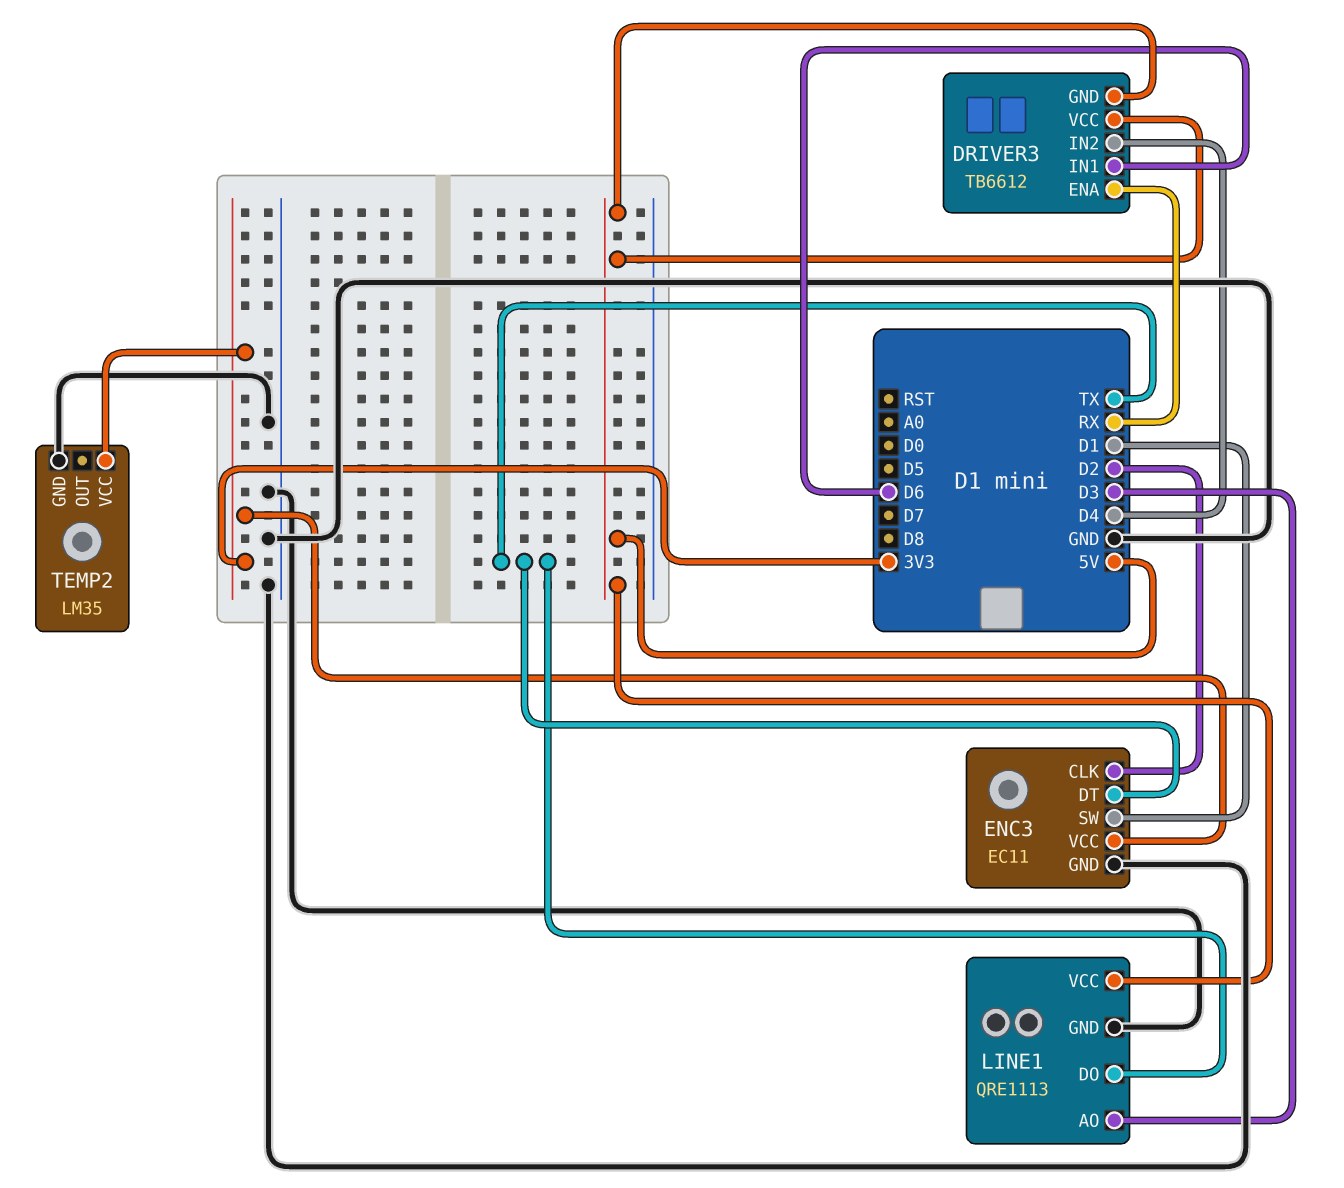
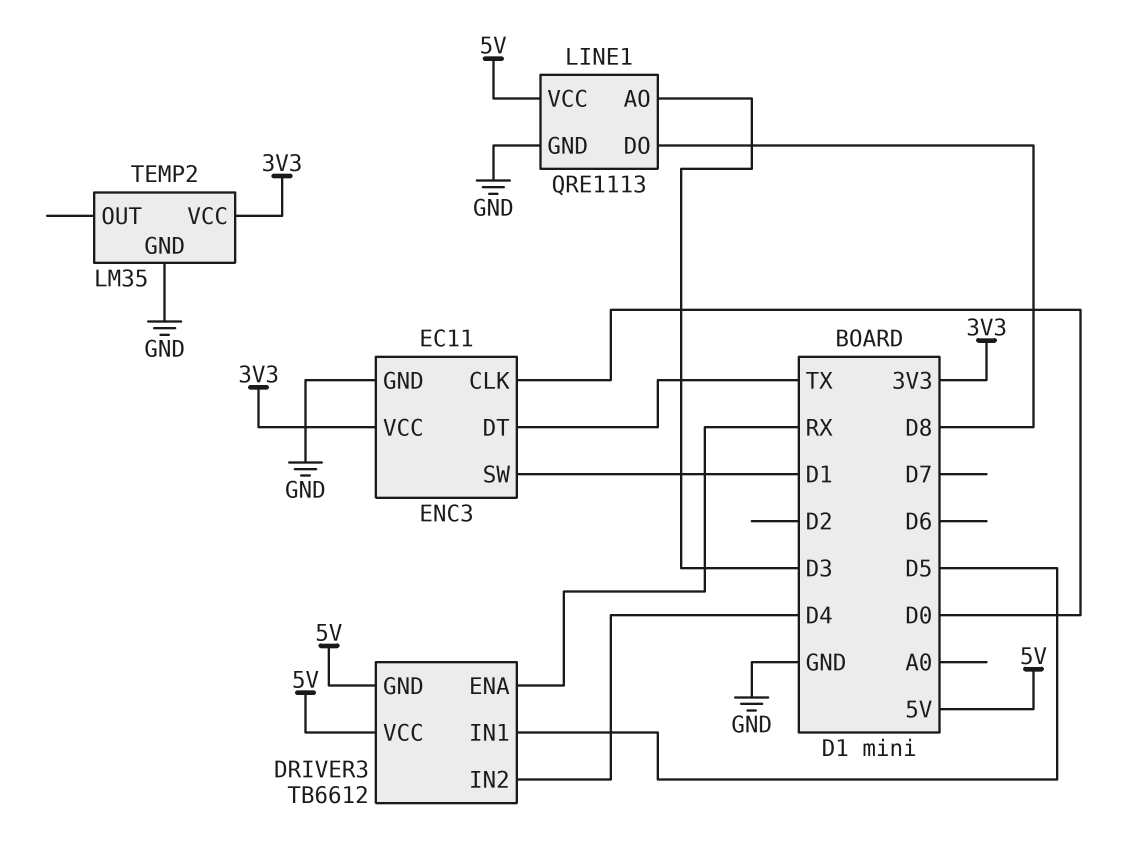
DRIVER3 pin IN1: D6 -> D5
ENC3 pin CLK: D2 -> D0
LINE1 pin DO: TX -> D8

